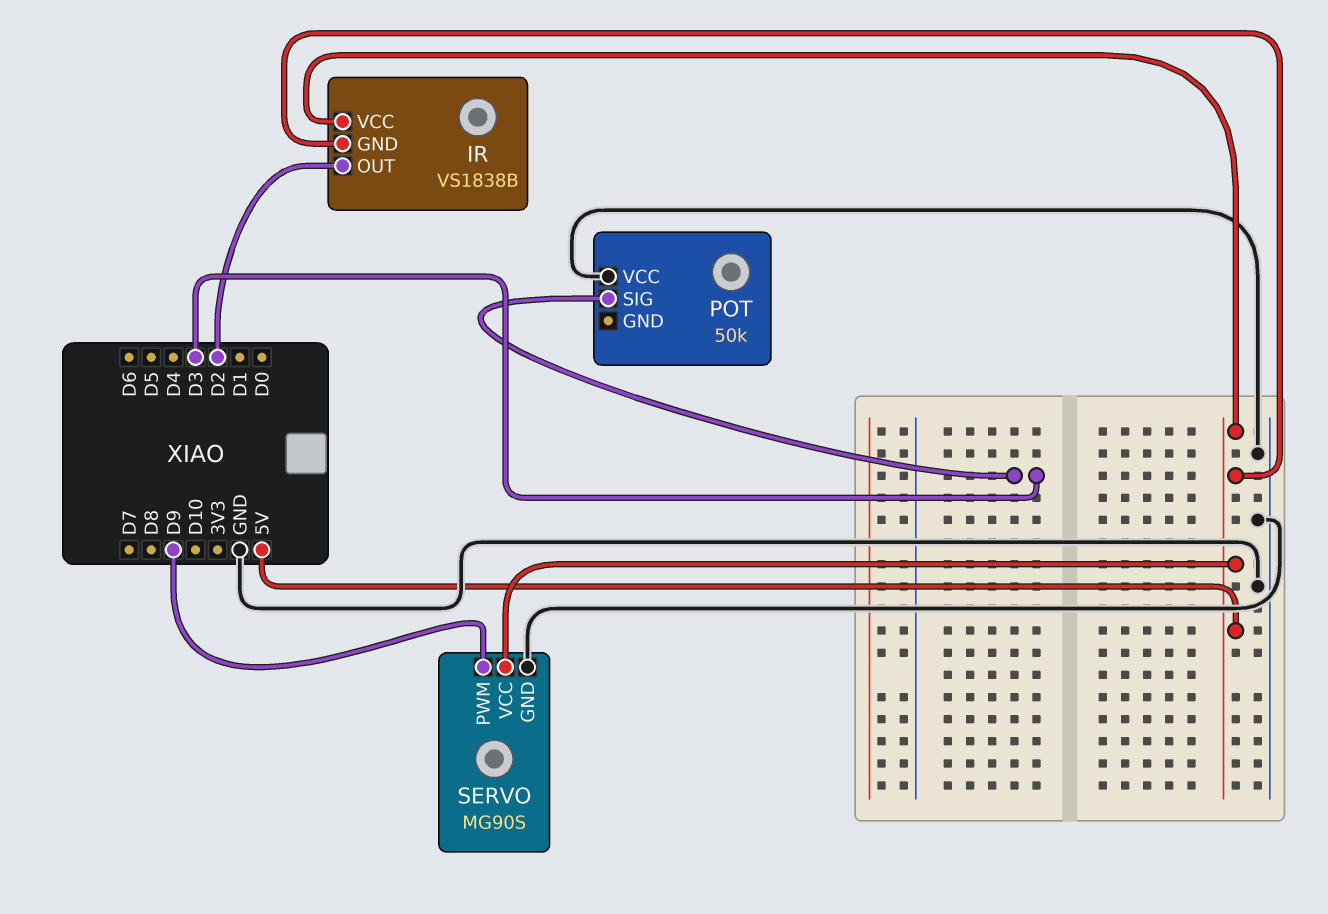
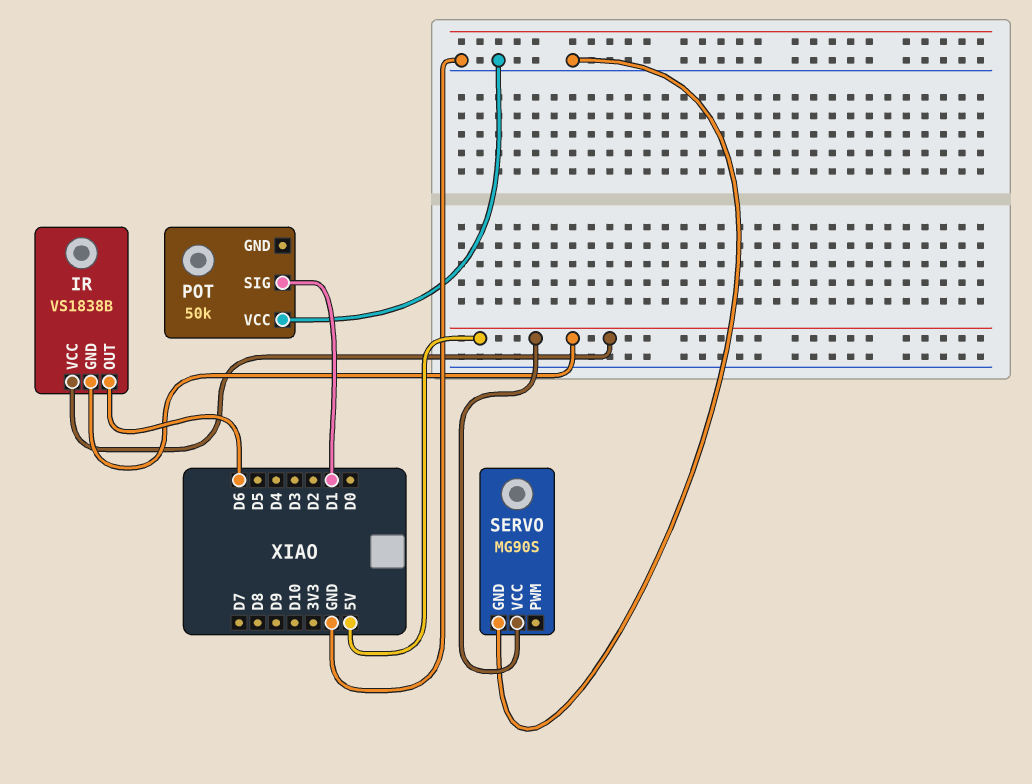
IR pin OUT: D2 -> D6
POT pin SIG: D3 -> D1
SERVO pin PWM: D9 -> none

